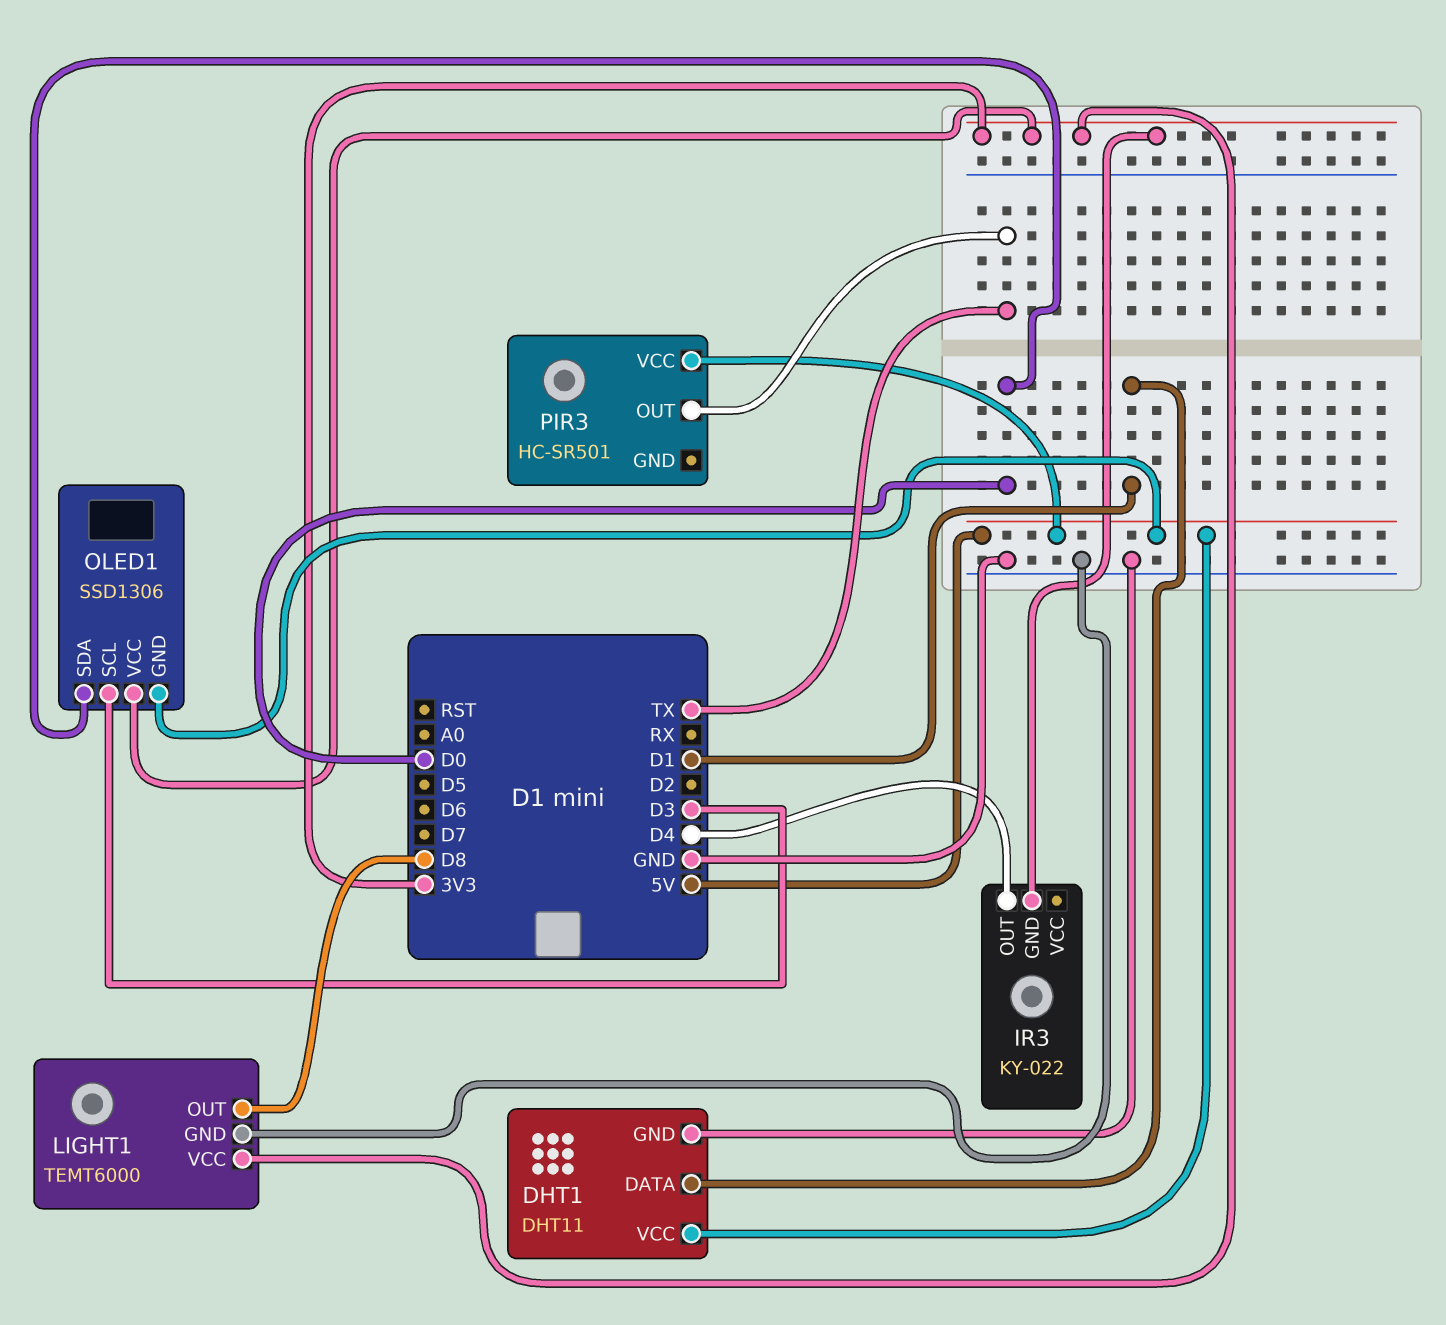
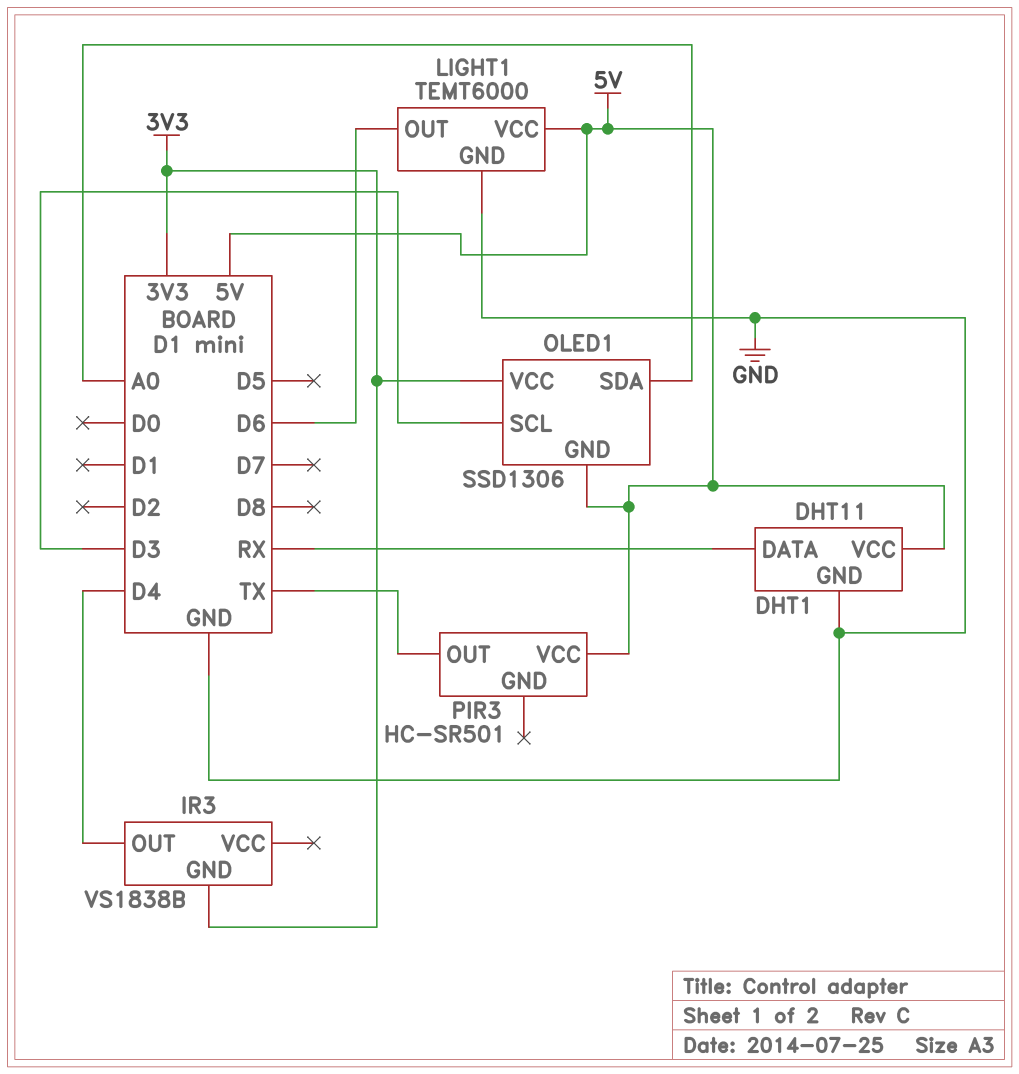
DHT1 pin DATA: D1 -> RX
IR3: KY-022 -> VS1838B
LIGHT1 pin OUT: D8 -> D6
LIGHT1 pin VCC: 3V3 -> 5V
OLED1 pin SDA: D0 -> A0

